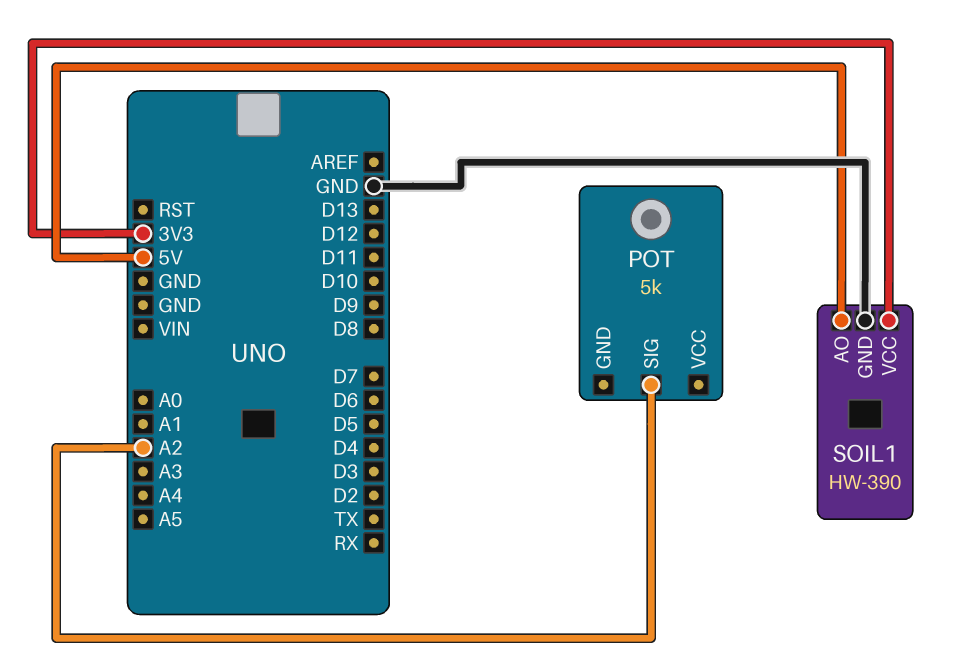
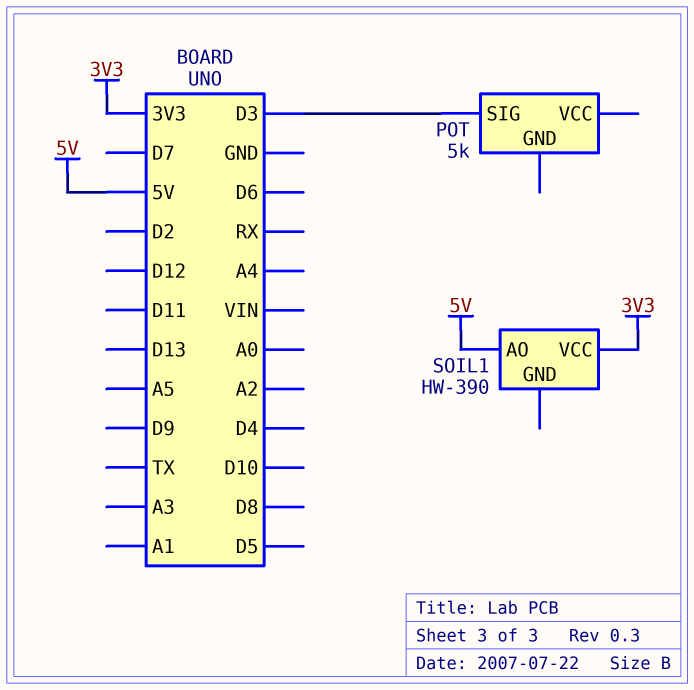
POT pin SIG: A2 -> D3
SOIL1 pin GND: GND -> none

